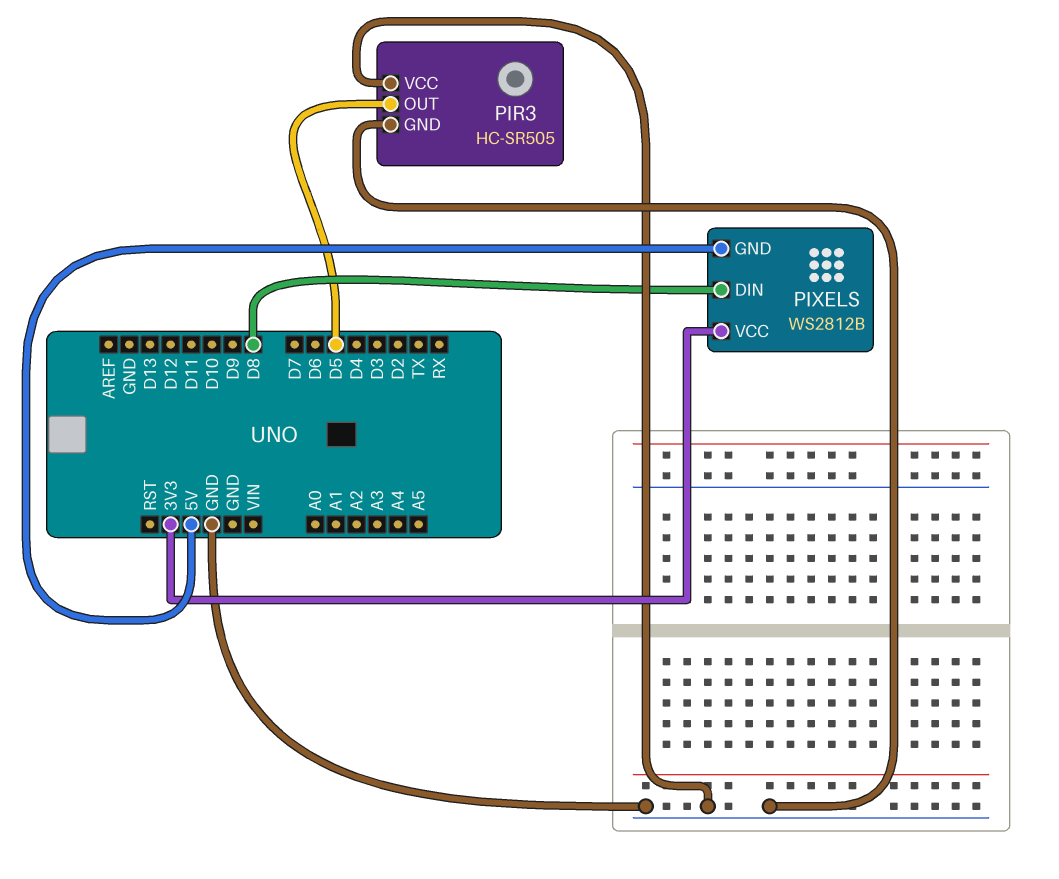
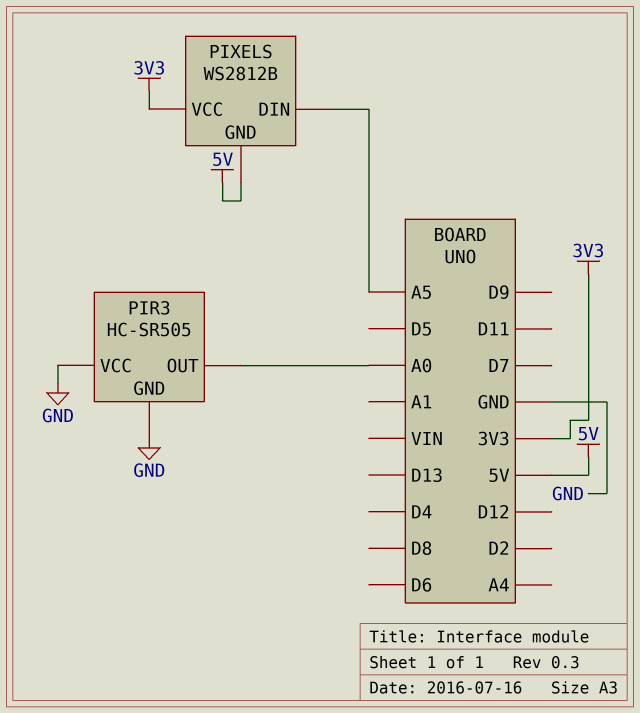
PIR3 pin OUT: D5 -> A0
PIXELS pin DIN: D8 -> A5

